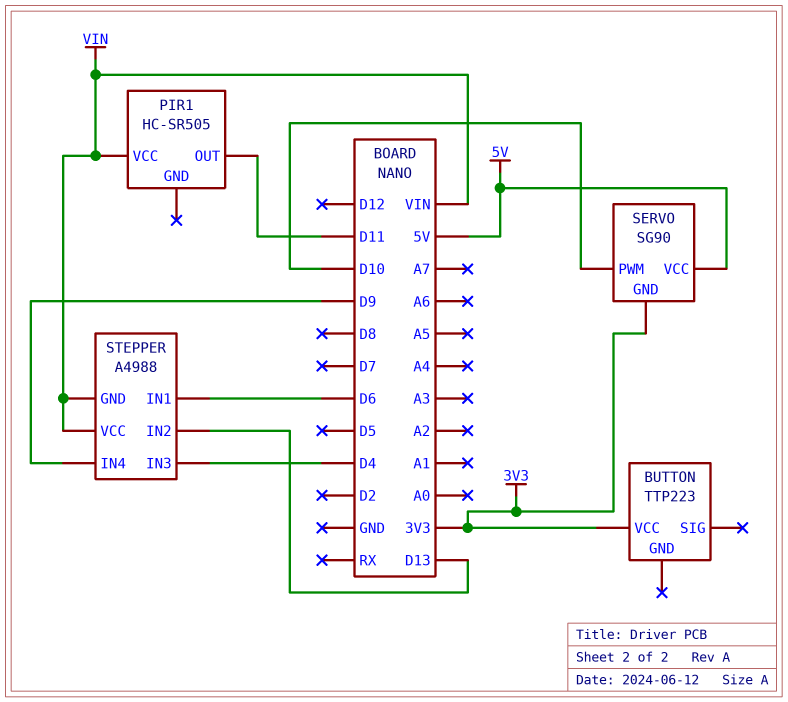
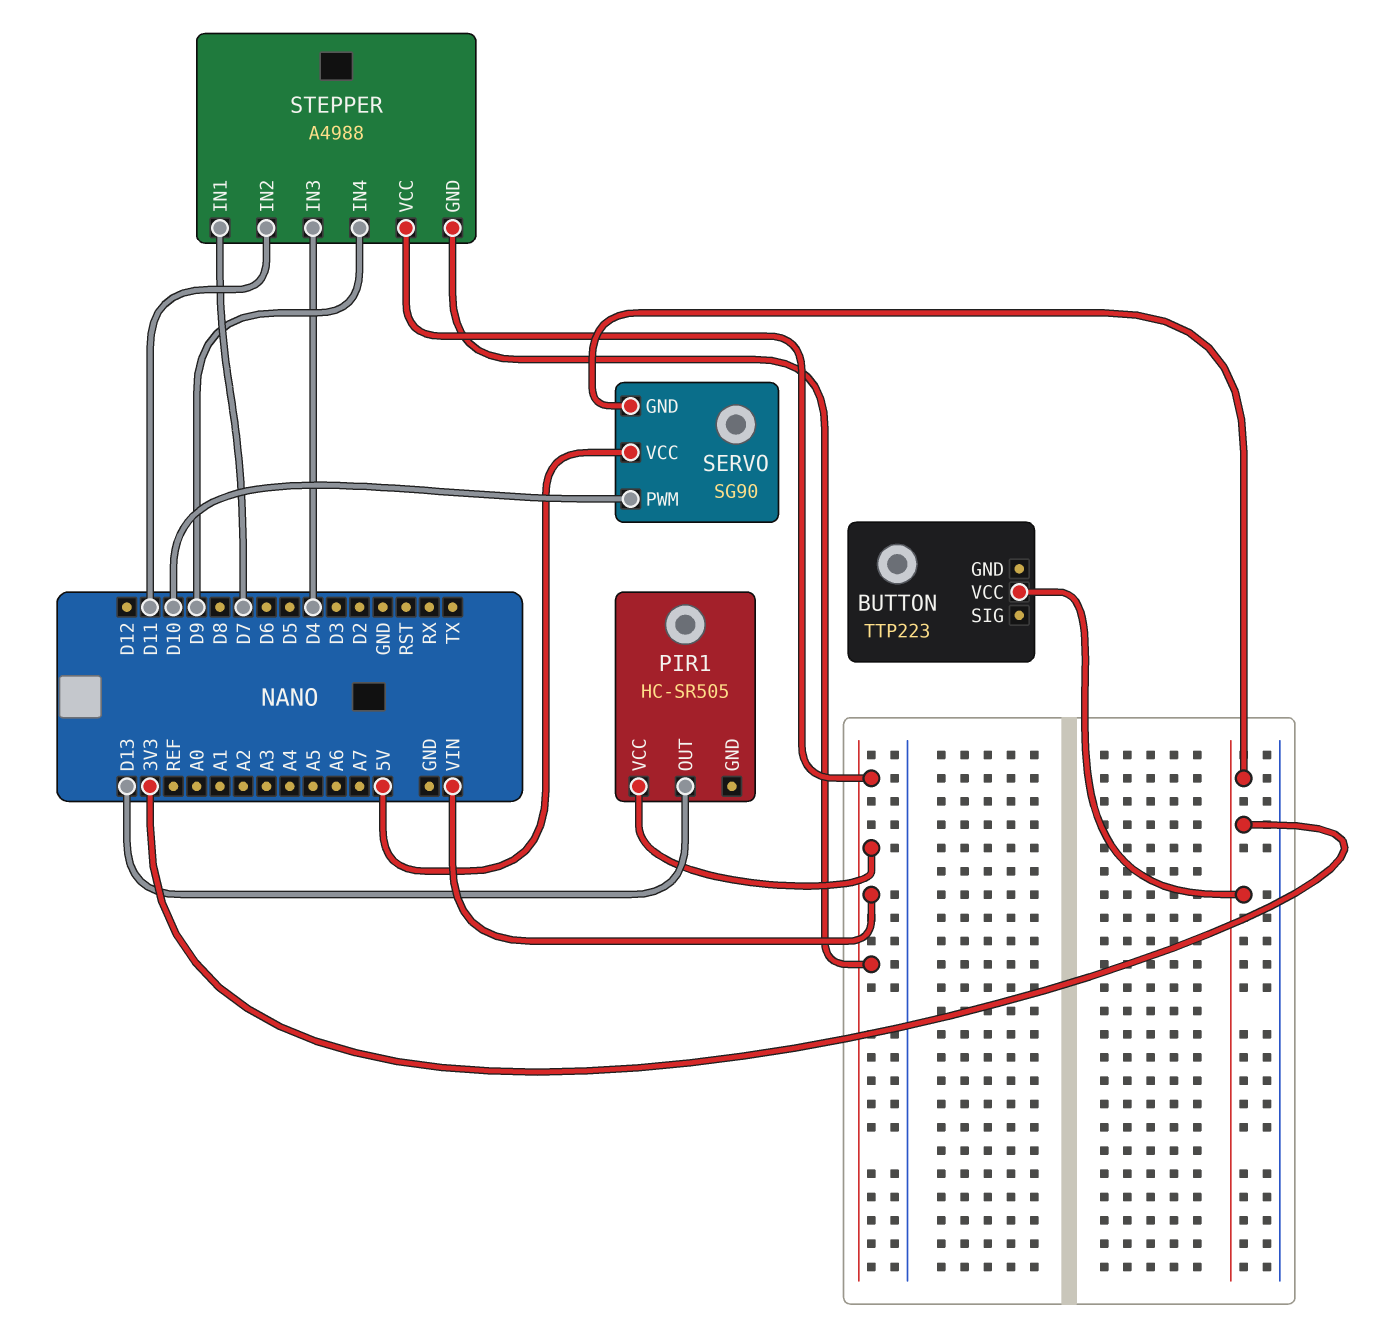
PIR1 pin OUT: D11 -> D13
STEPPER pin IN1: D6 -> D7
STEPPER pin IN2: D13 -> D11

